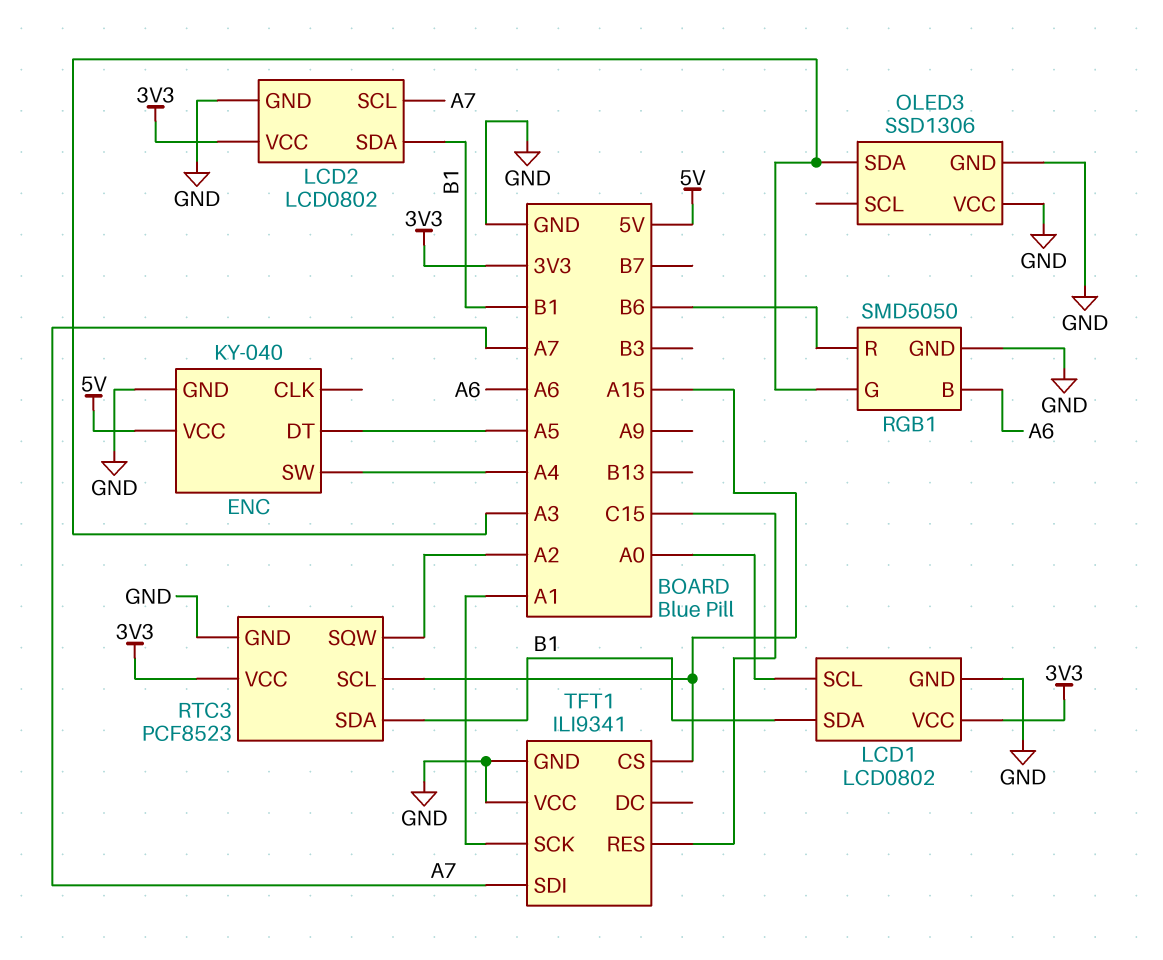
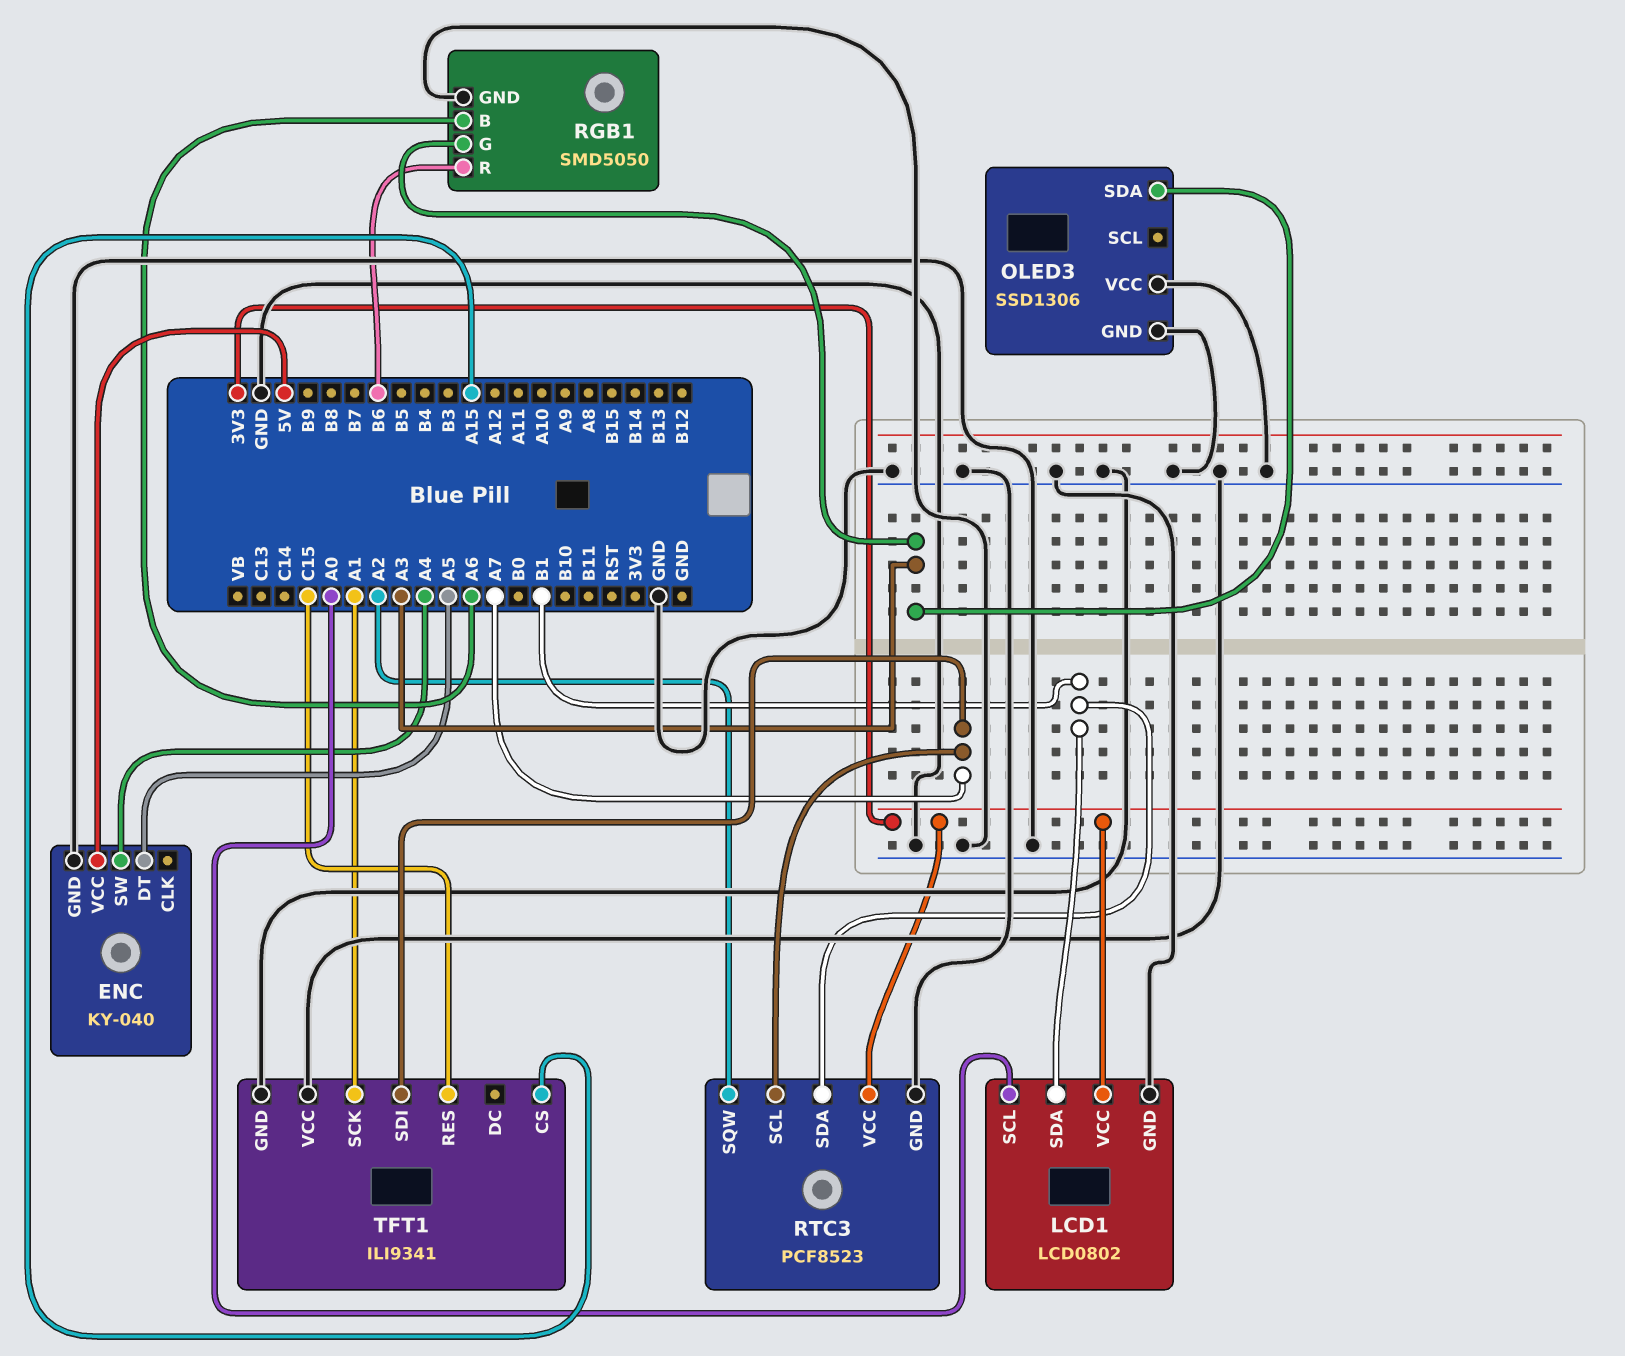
LCD2: LCD0802 -> none
LCD2 pin GND: GND -> none
LCD2 pin SCL: A7 -> none
LCD2 pin SDA: B1 -> none
LCD2 pin VCC: 3V3 -> none
RTC3 pin SCL: A15 -> A7

